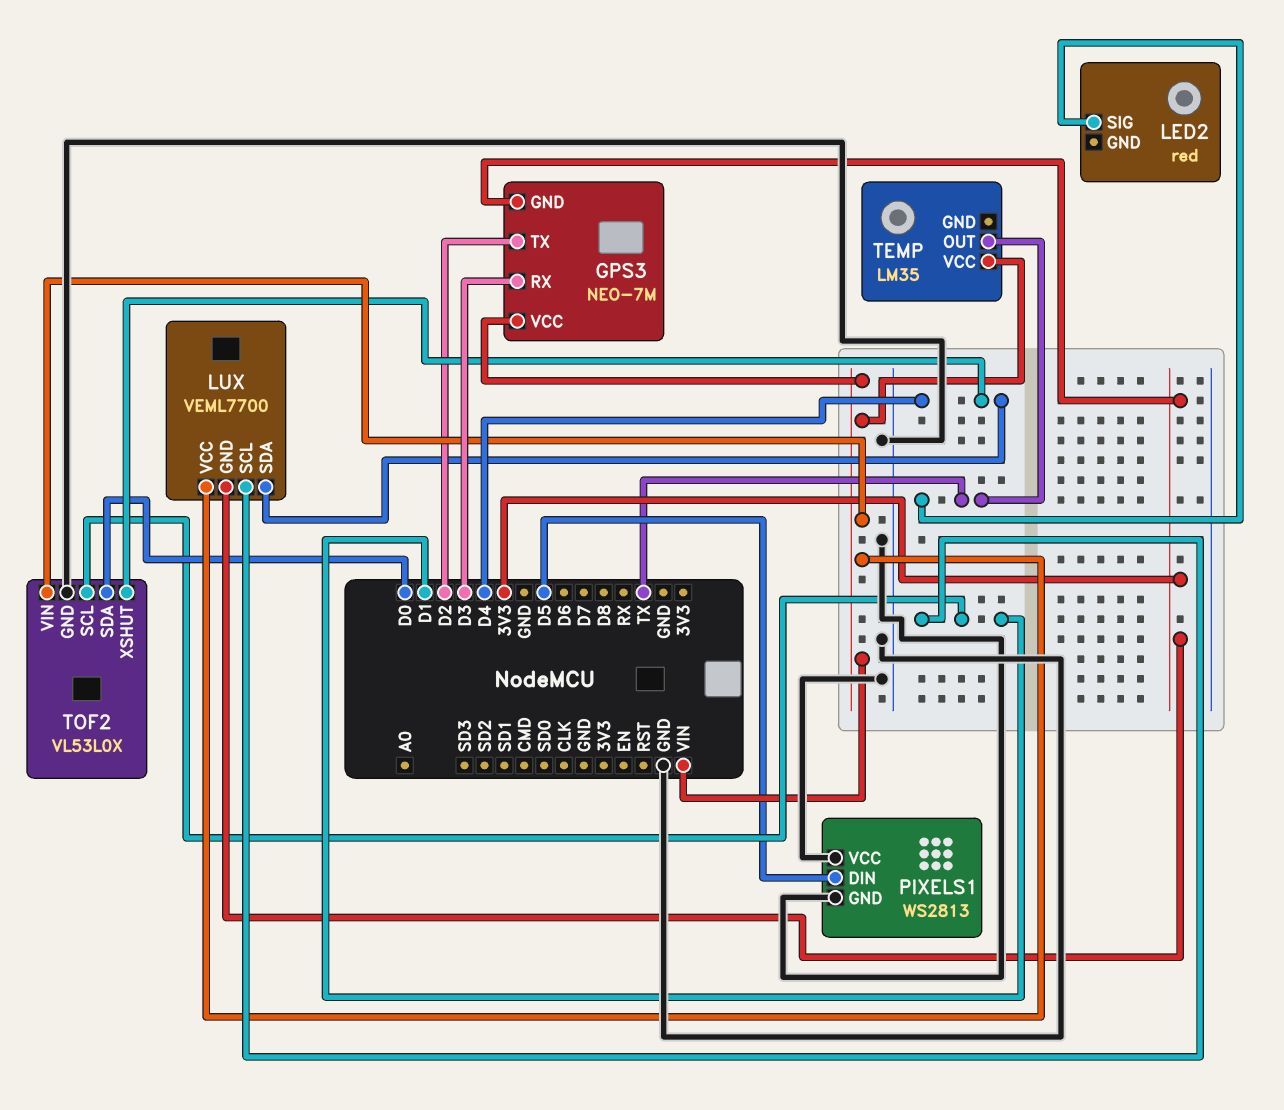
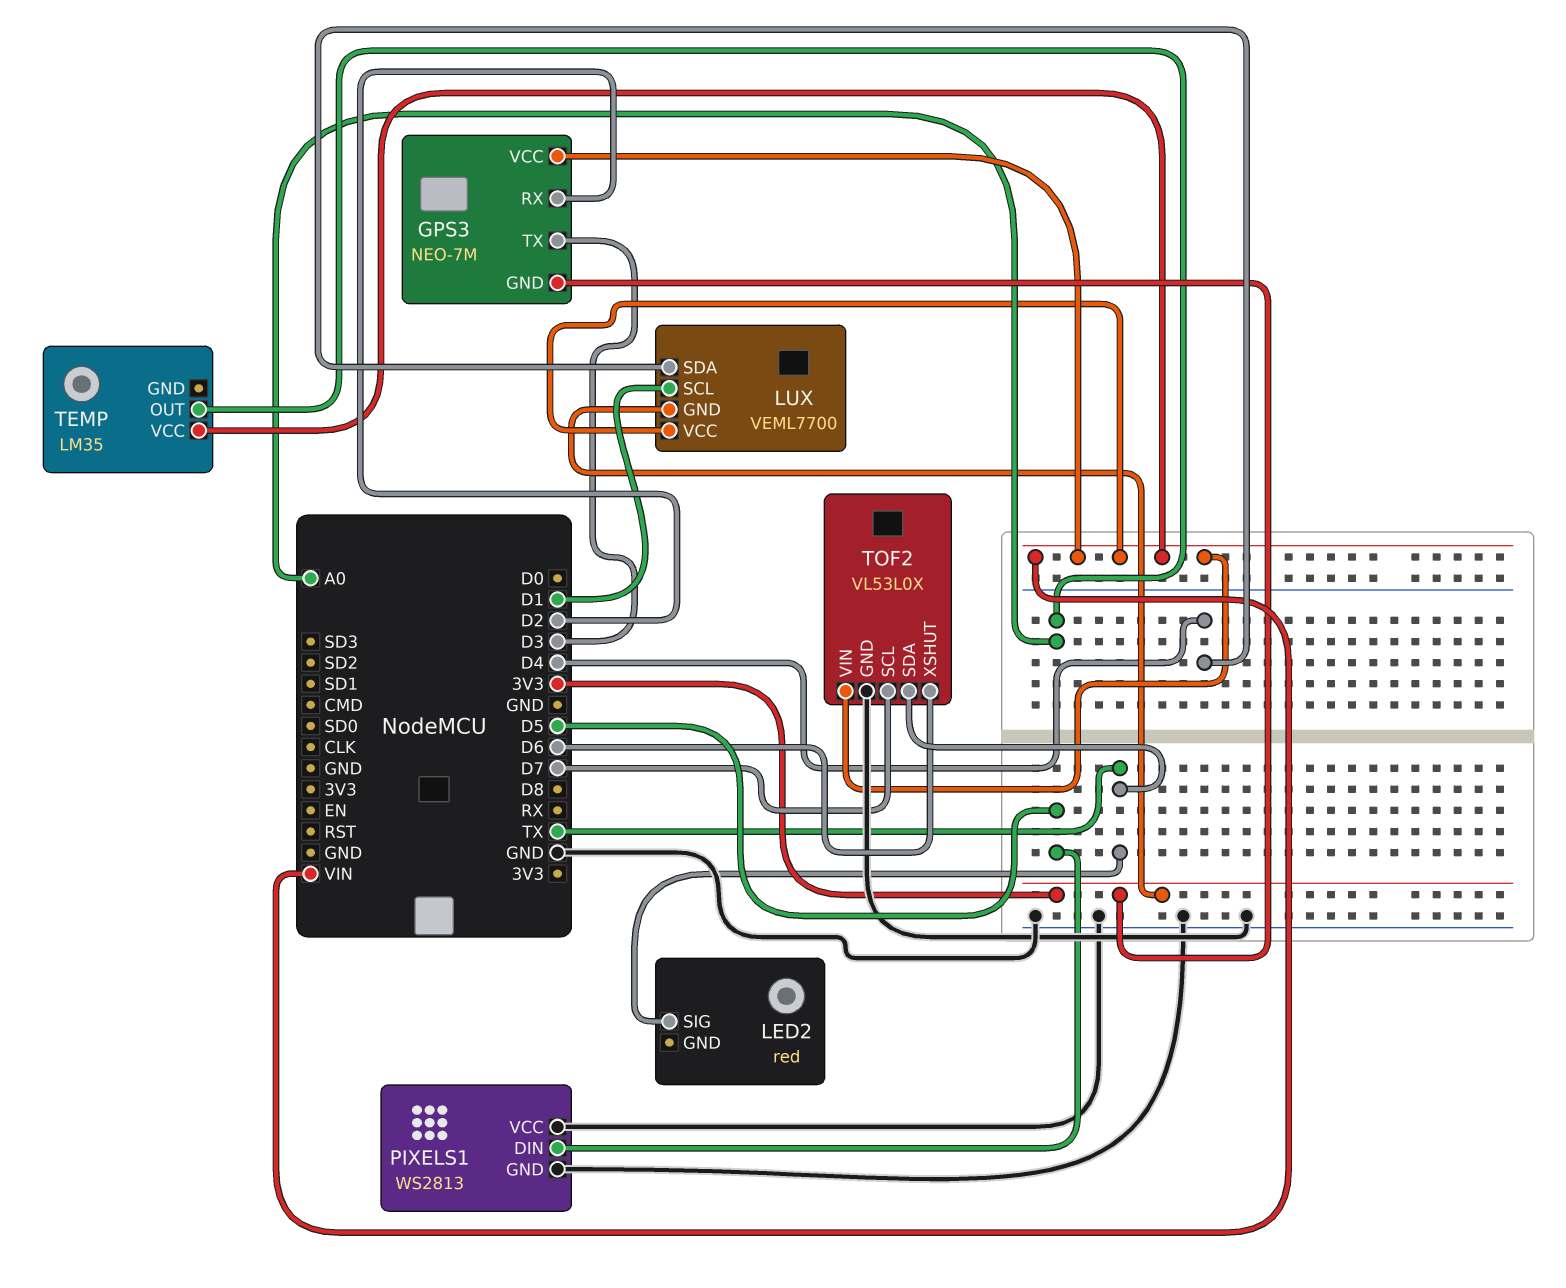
GPS3 pin RX: D3 -> D2
GPS3 pin TX: D2 -> D3
TEMP pin OUT: TX -> A0
TOF2 pin SCL: D1 -> D7
TOF2 pin SDA: D0 -> TX
TOF2 pin XSHUT: D4 -> D6

